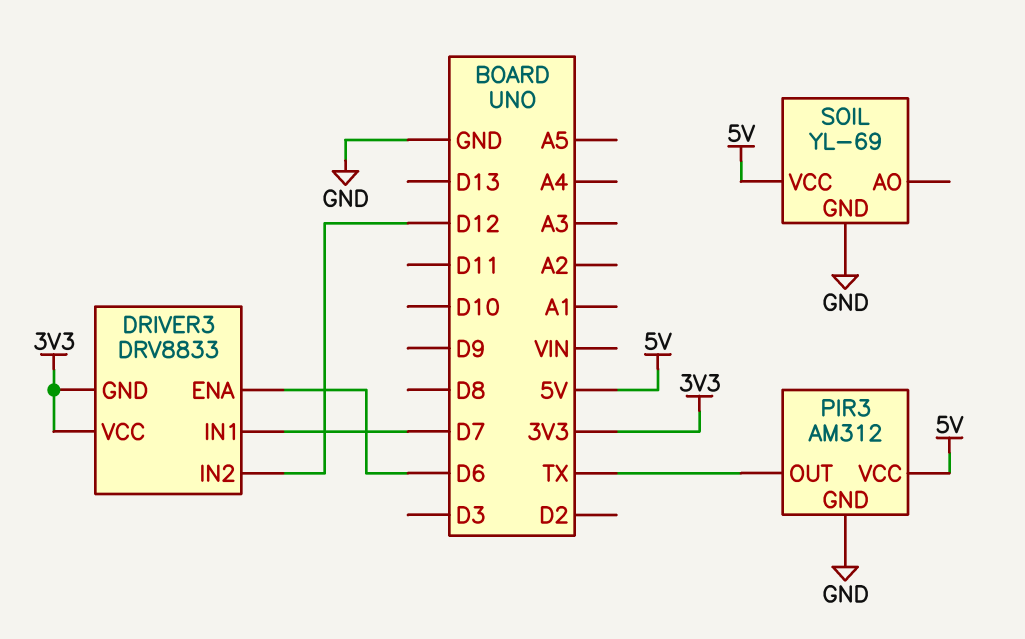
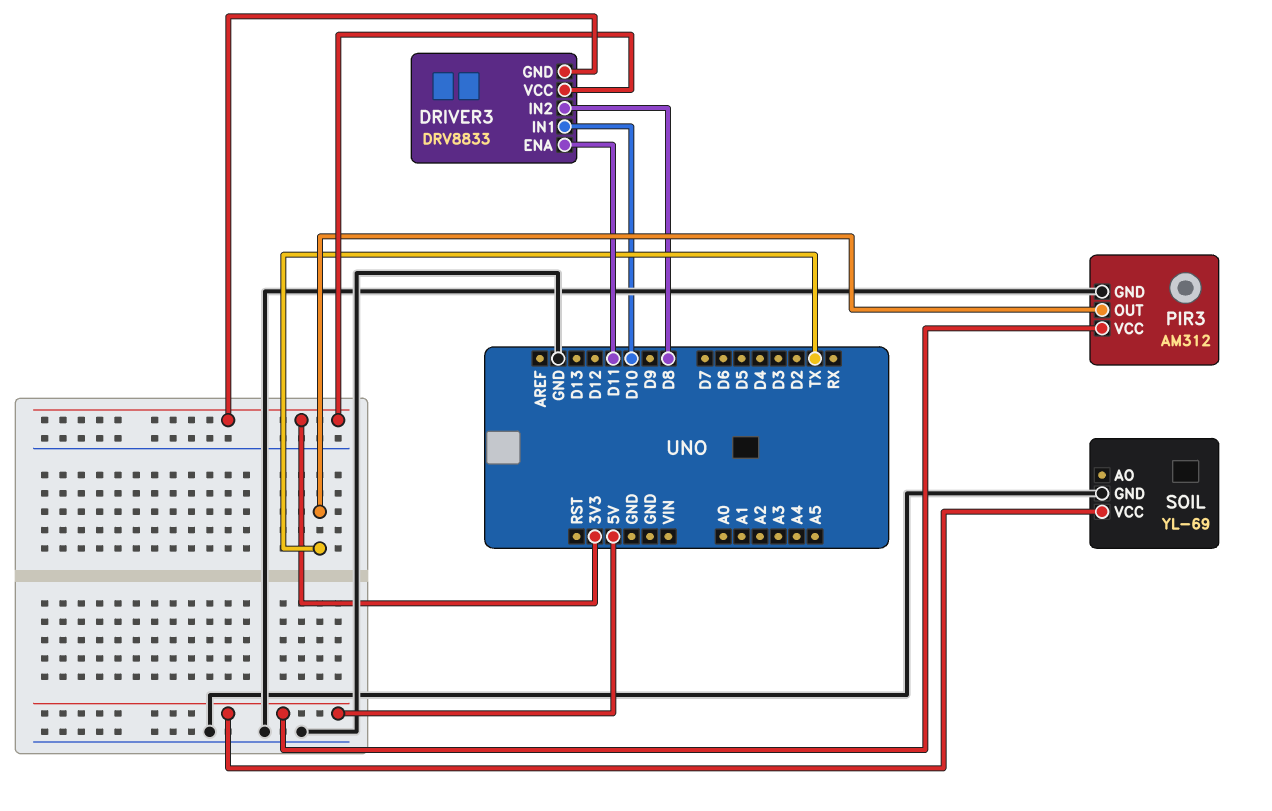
DRIVER3 pin ENA: D6 -> D11
DRIVER3 pin IN1: D7 -> D10
DRIVER3 pin IN2: D12 -> D8

